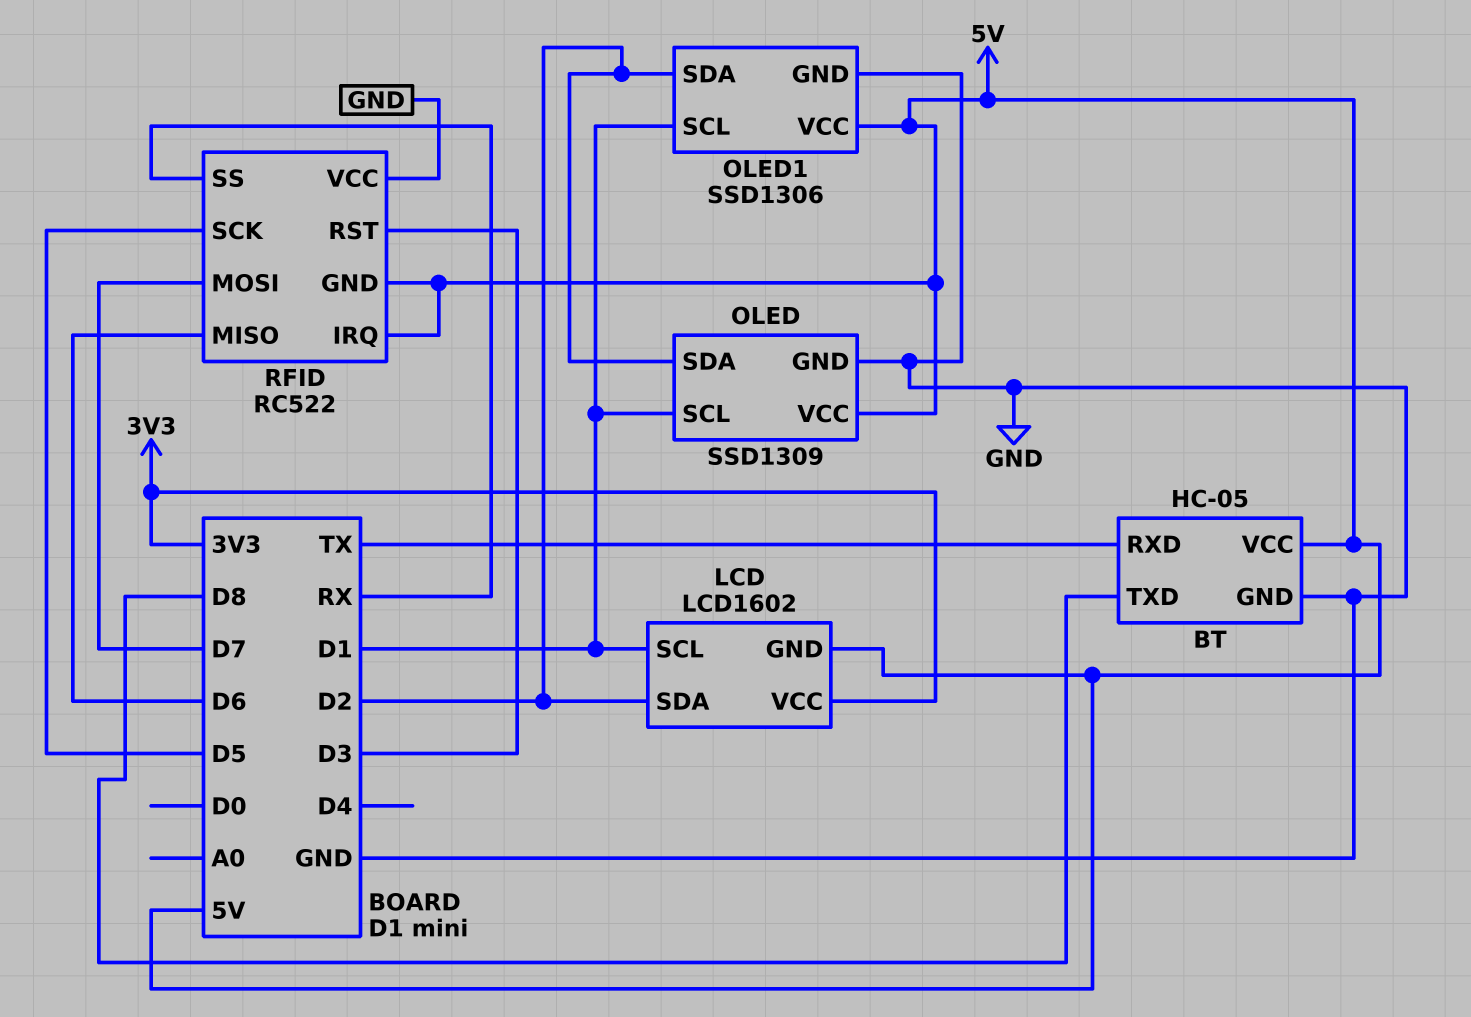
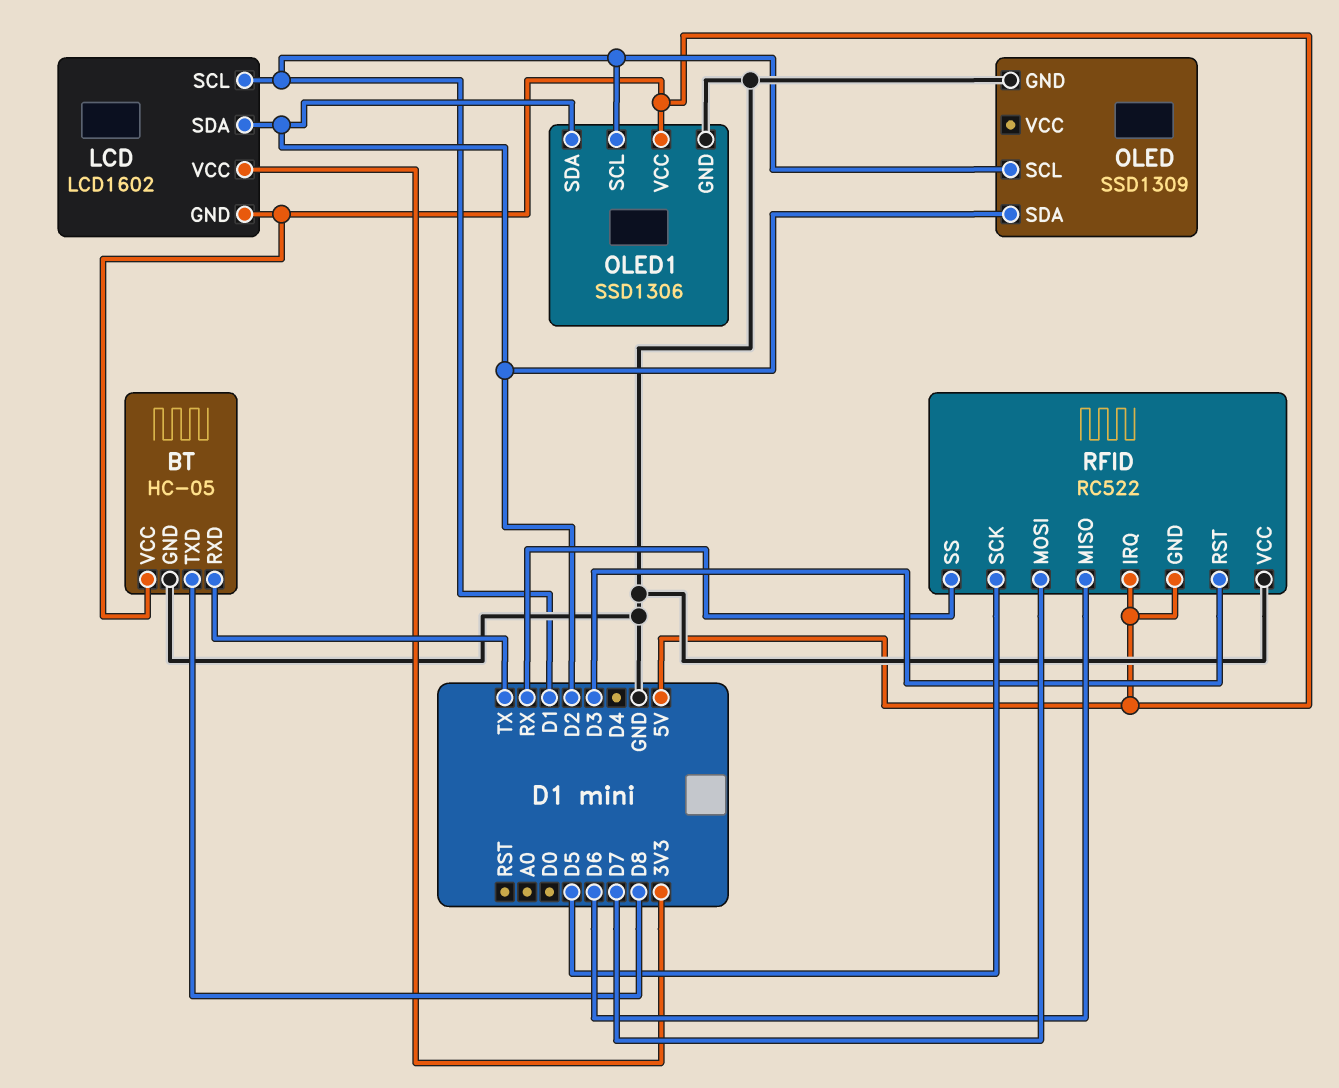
OLED pin VCC: 5V -> none

